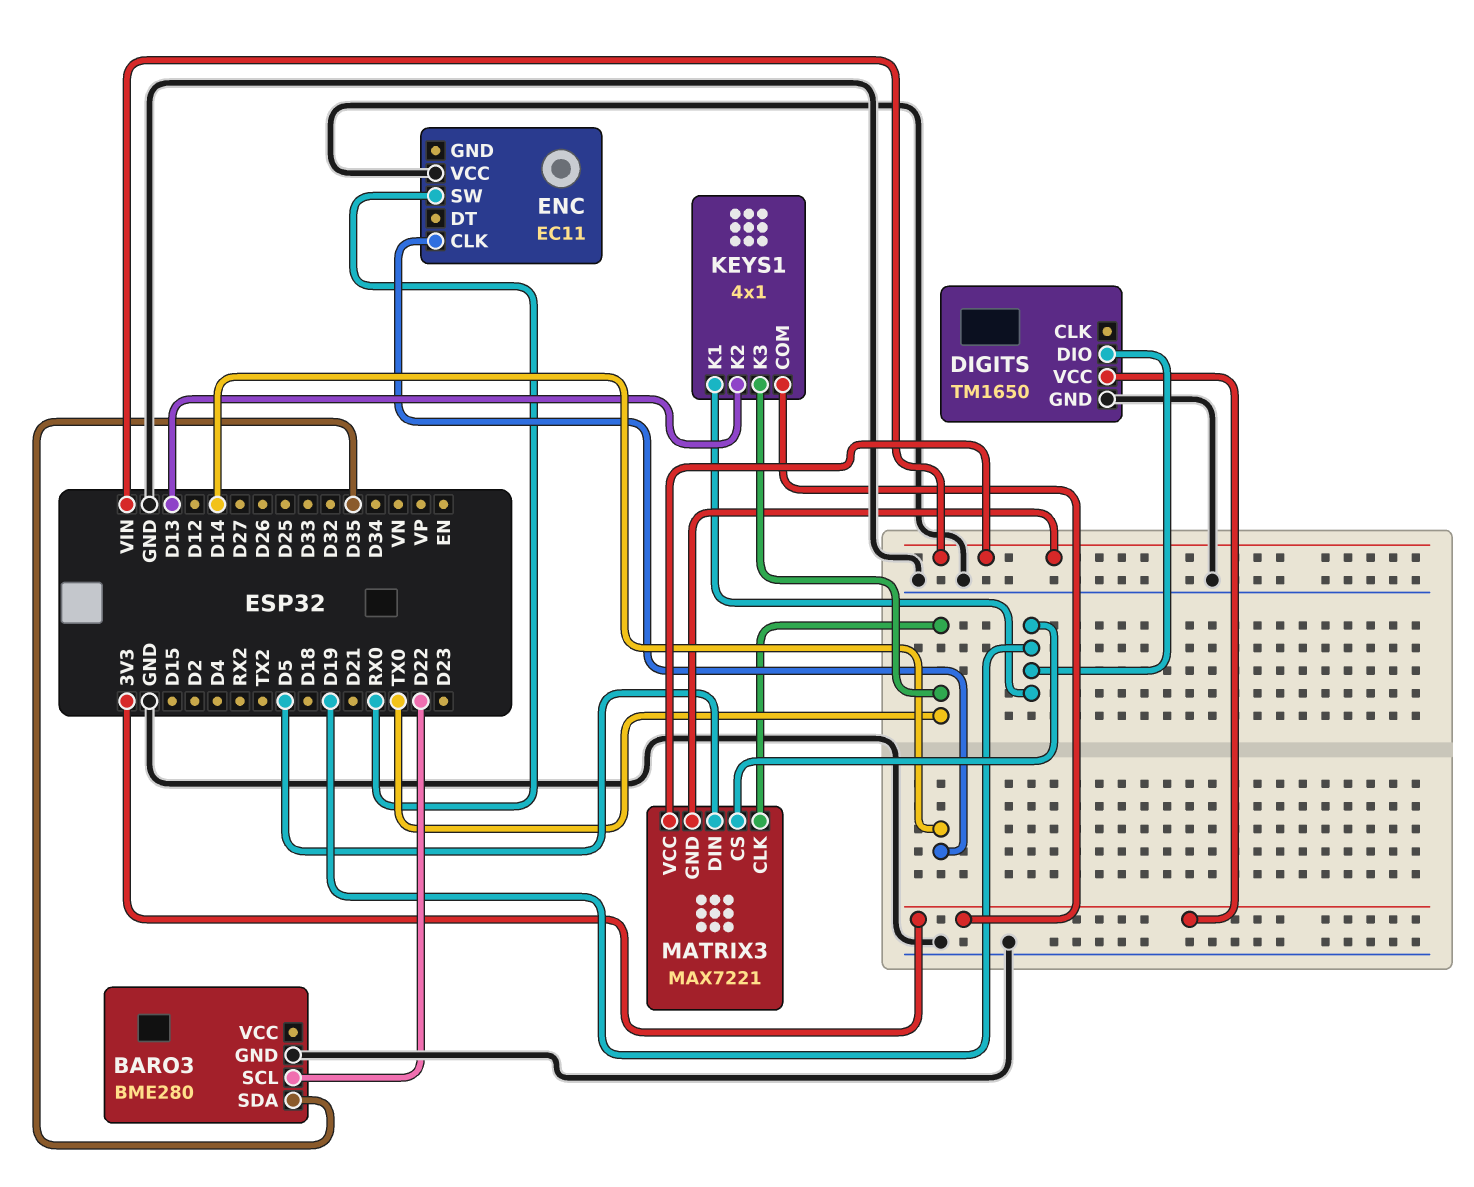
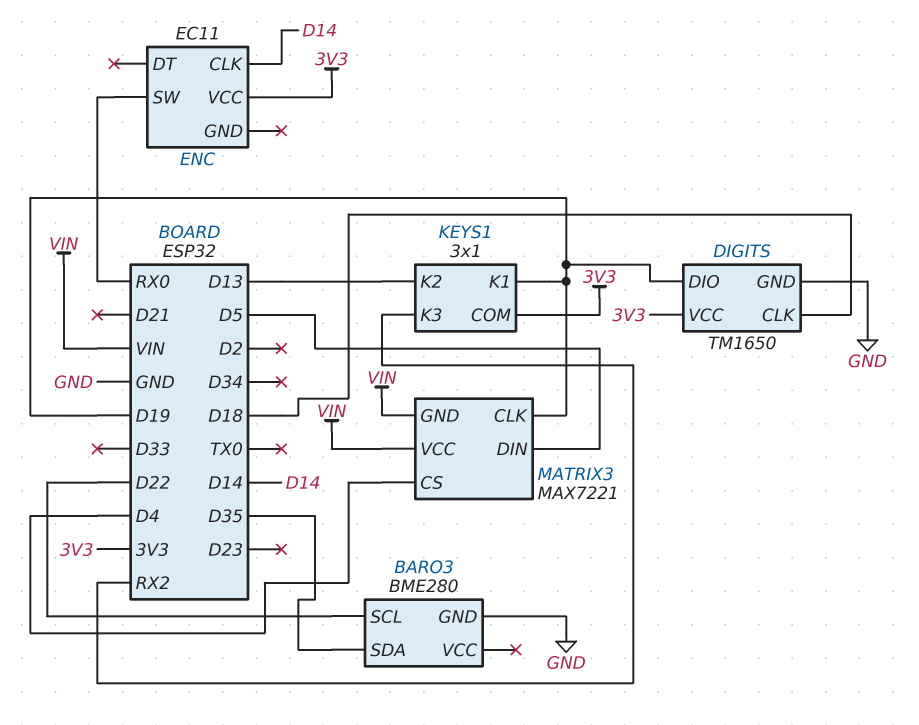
DIGITS pin CLK: none -> D18
ENC pin VCC: GND -> 3V3
KEYS1: 4x1 -> 3x1
KEYS1 pin K3: TX0 -> RX2
MATRIX3 pin CLK: TX0 -> D19
MATRIX3 pin CS: D19 -> D4

